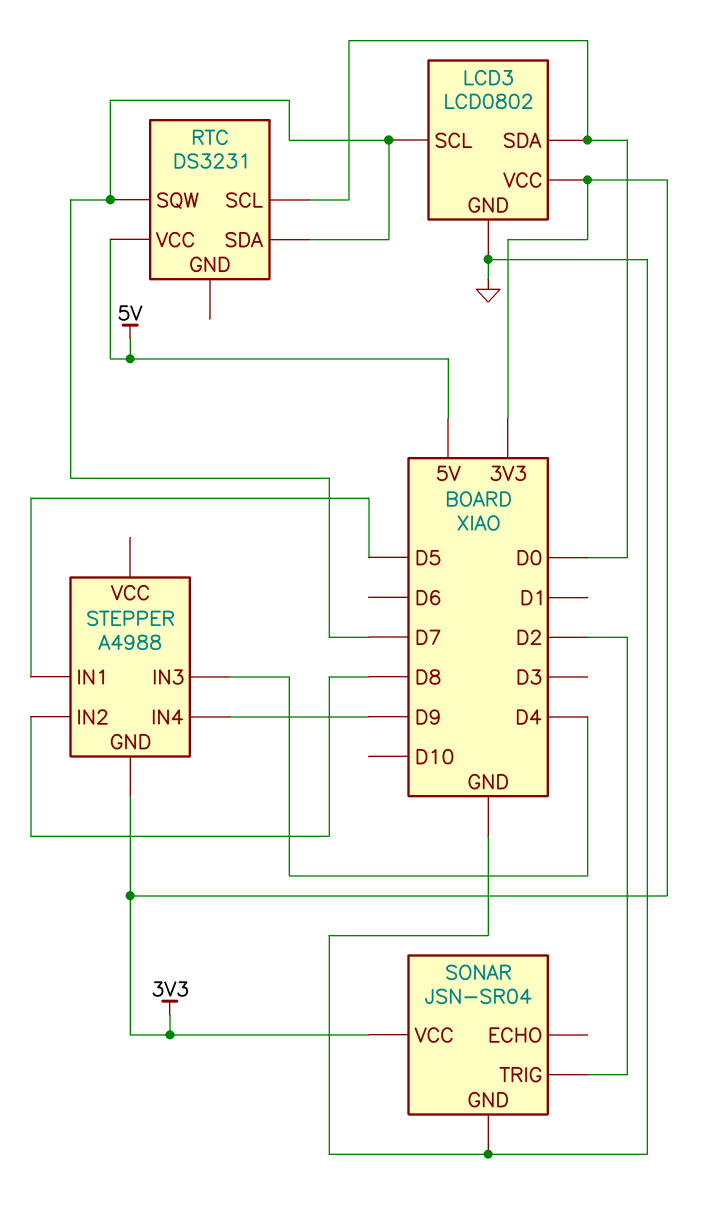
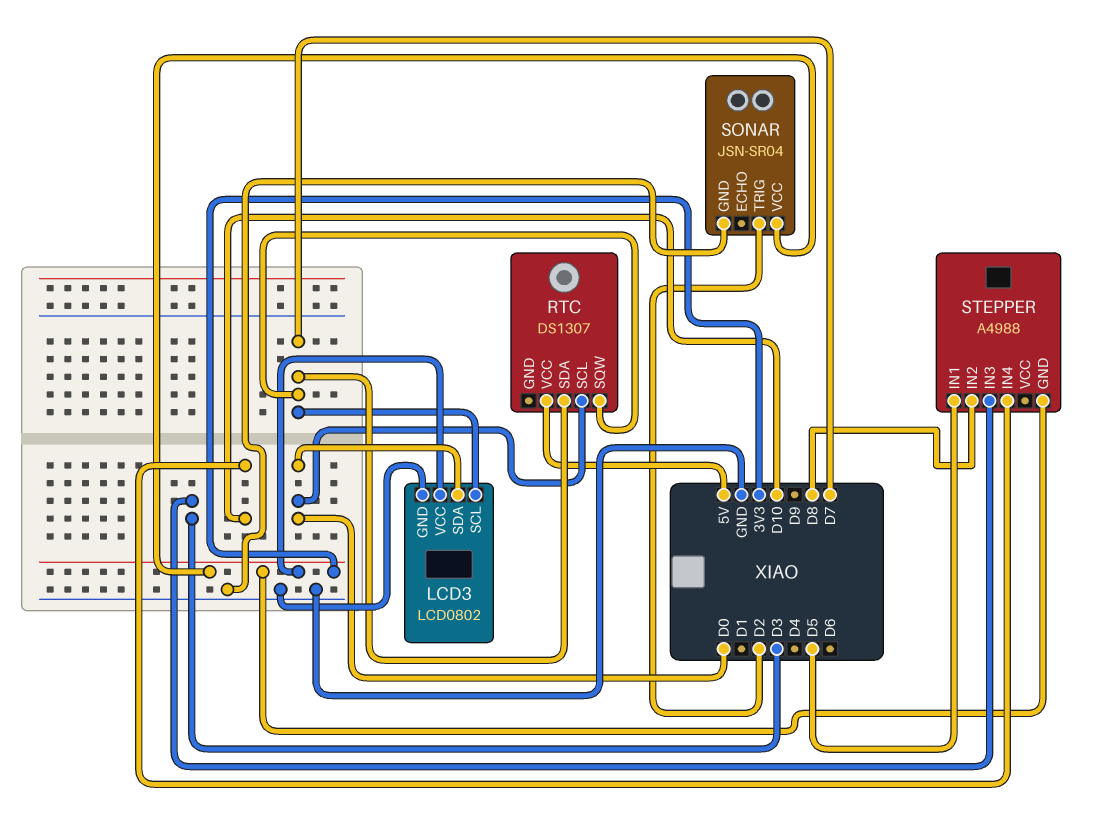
RTC: DS3231 -> DS1307
STEPPER pin IN3: D4 -> D3
STEPPER pin IN4: D9 -> D10

